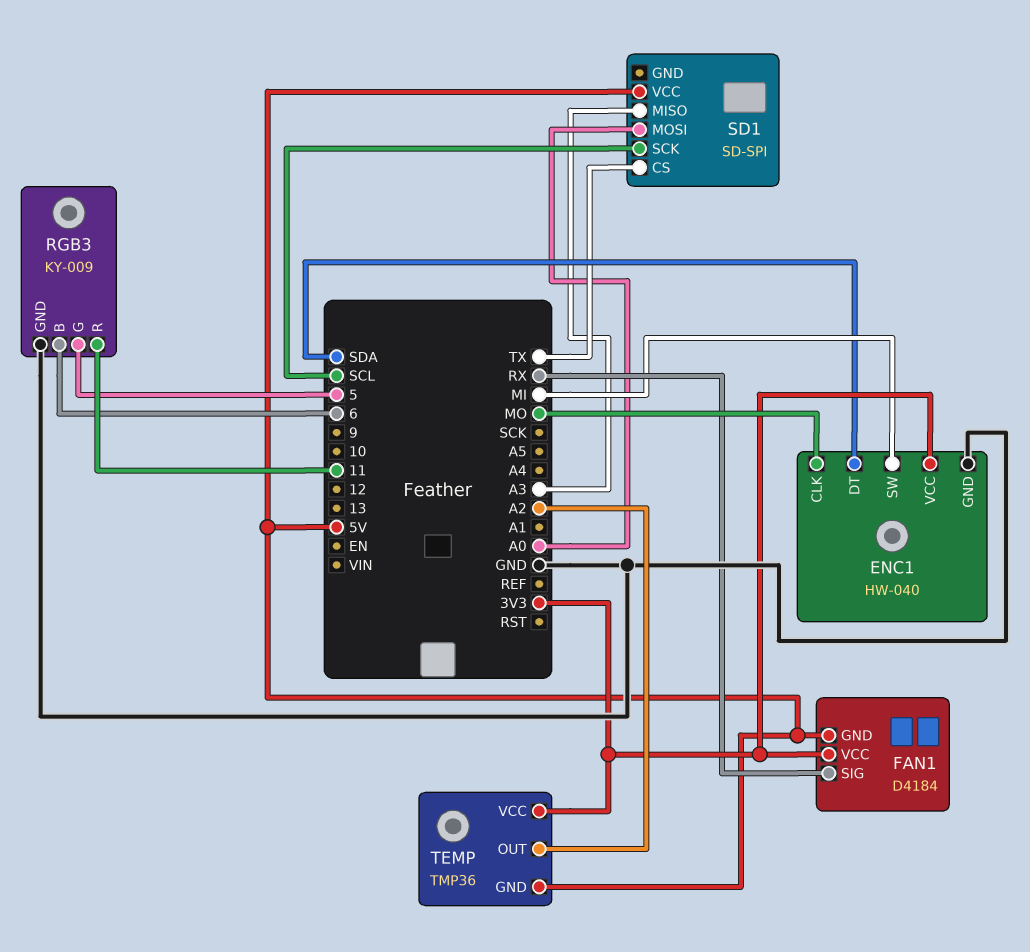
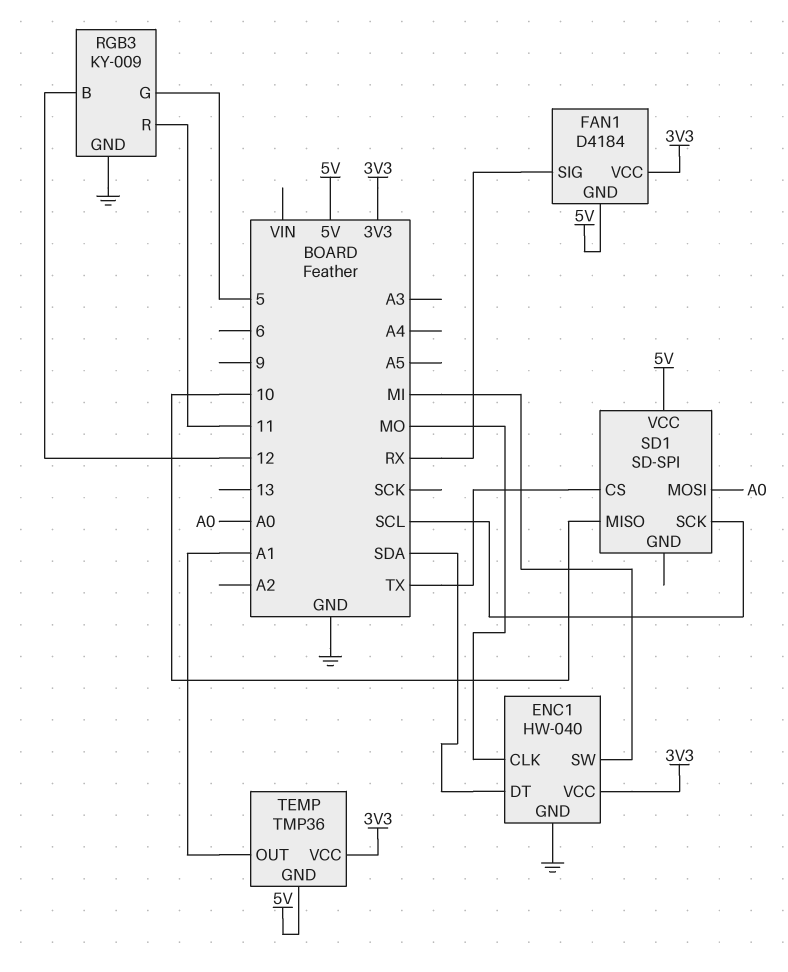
RGB3 pin B: 6 -> 12
SD1 pin MISO: A3 -> 10
TEMP pin OUT: A2 -> A1

